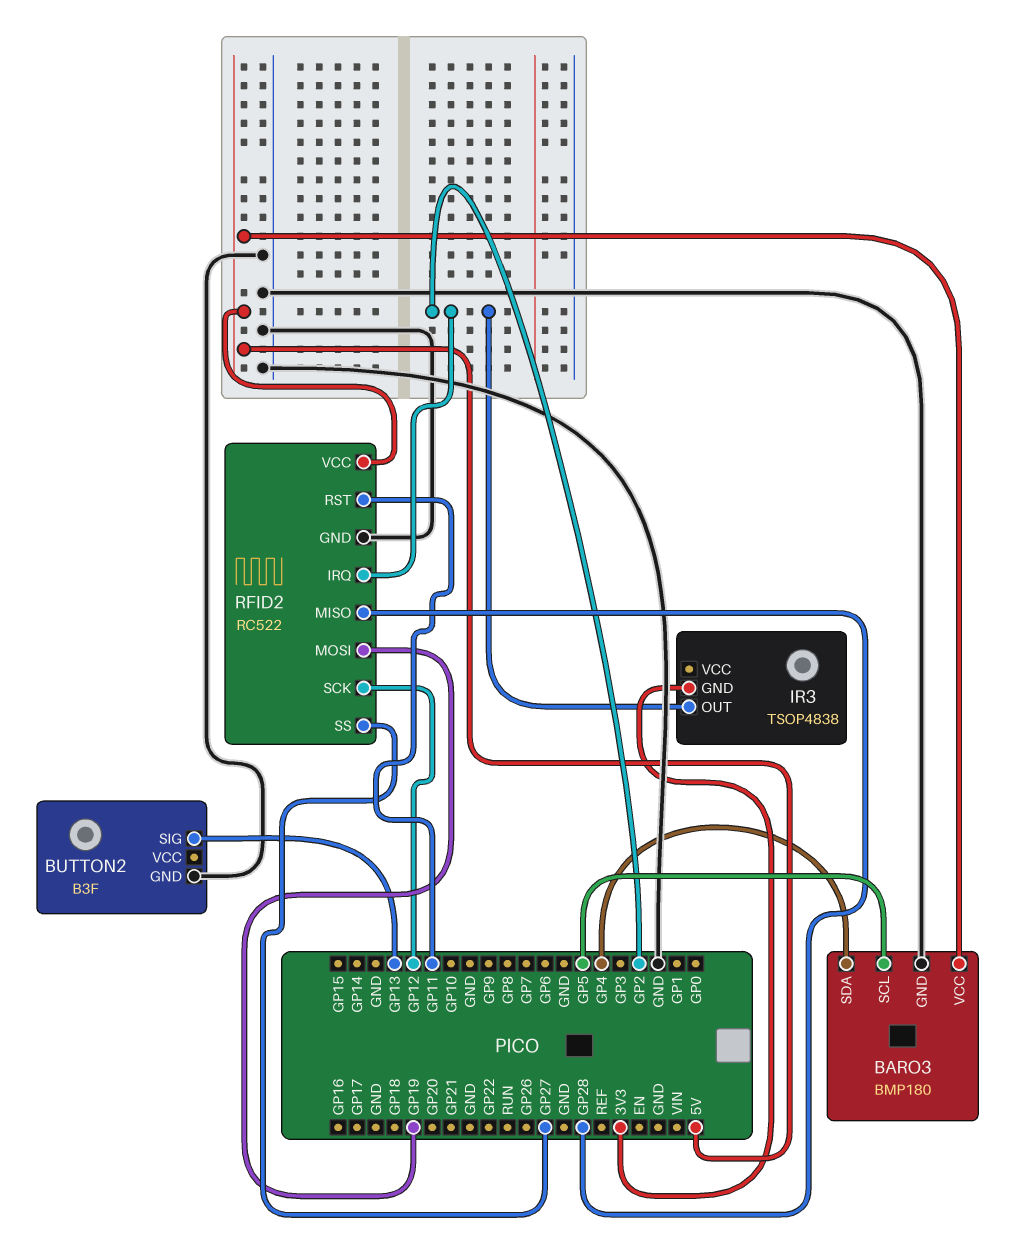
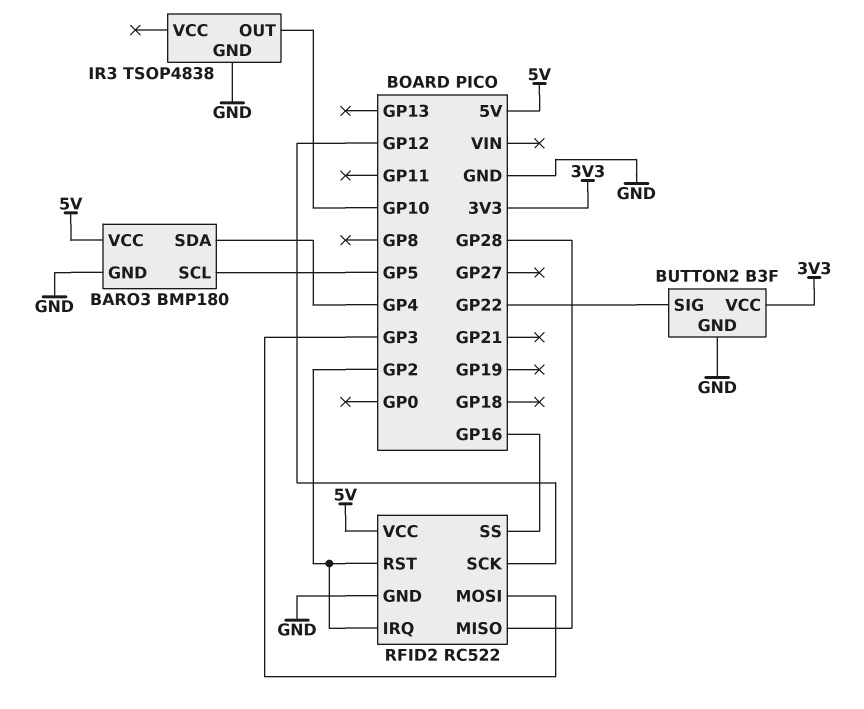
BUTTON2 pin SIG: GP13 -> GP22
BUTTON2 pin VCC: none -> 3V3
IR3 pin GND: 3V3 -> GND
IR3 pin OUT: GP2 -> GP10
RFID2 pin MOSI: GP19 -> GP3
RFID2 pin RST: GP11 -> GP2
RFID2 pin SS: GP27 -> GP16

